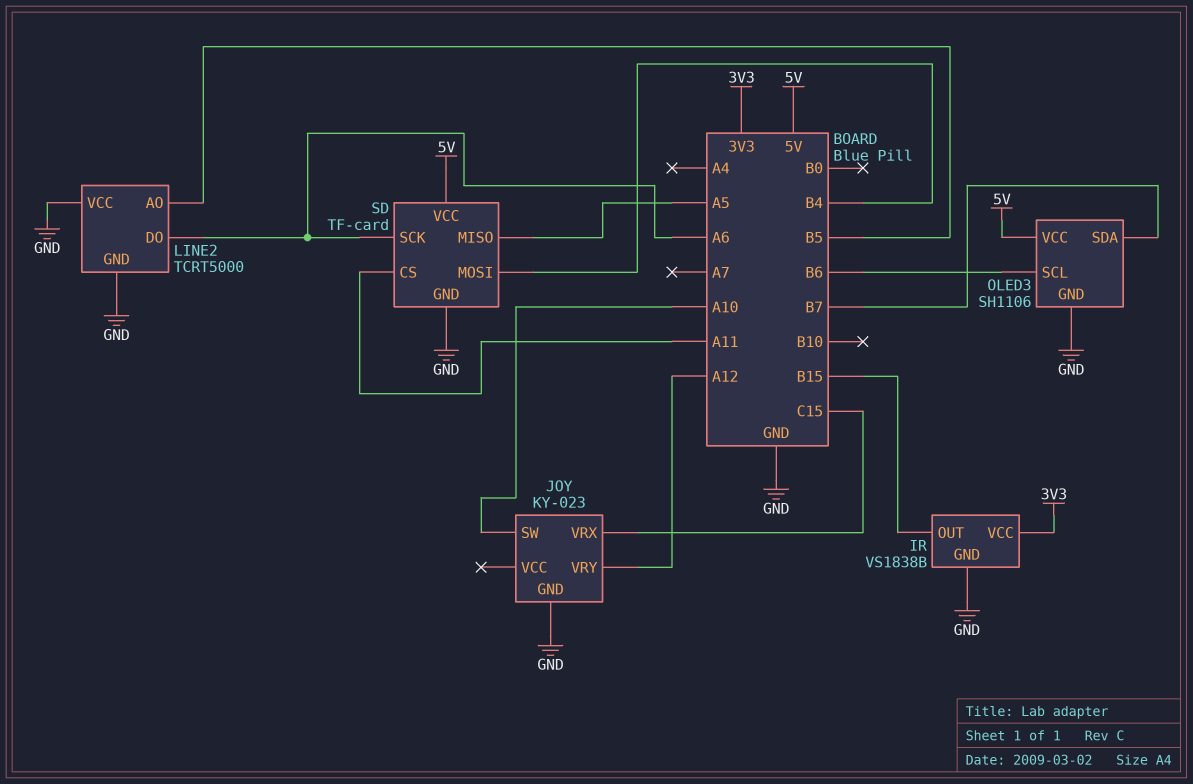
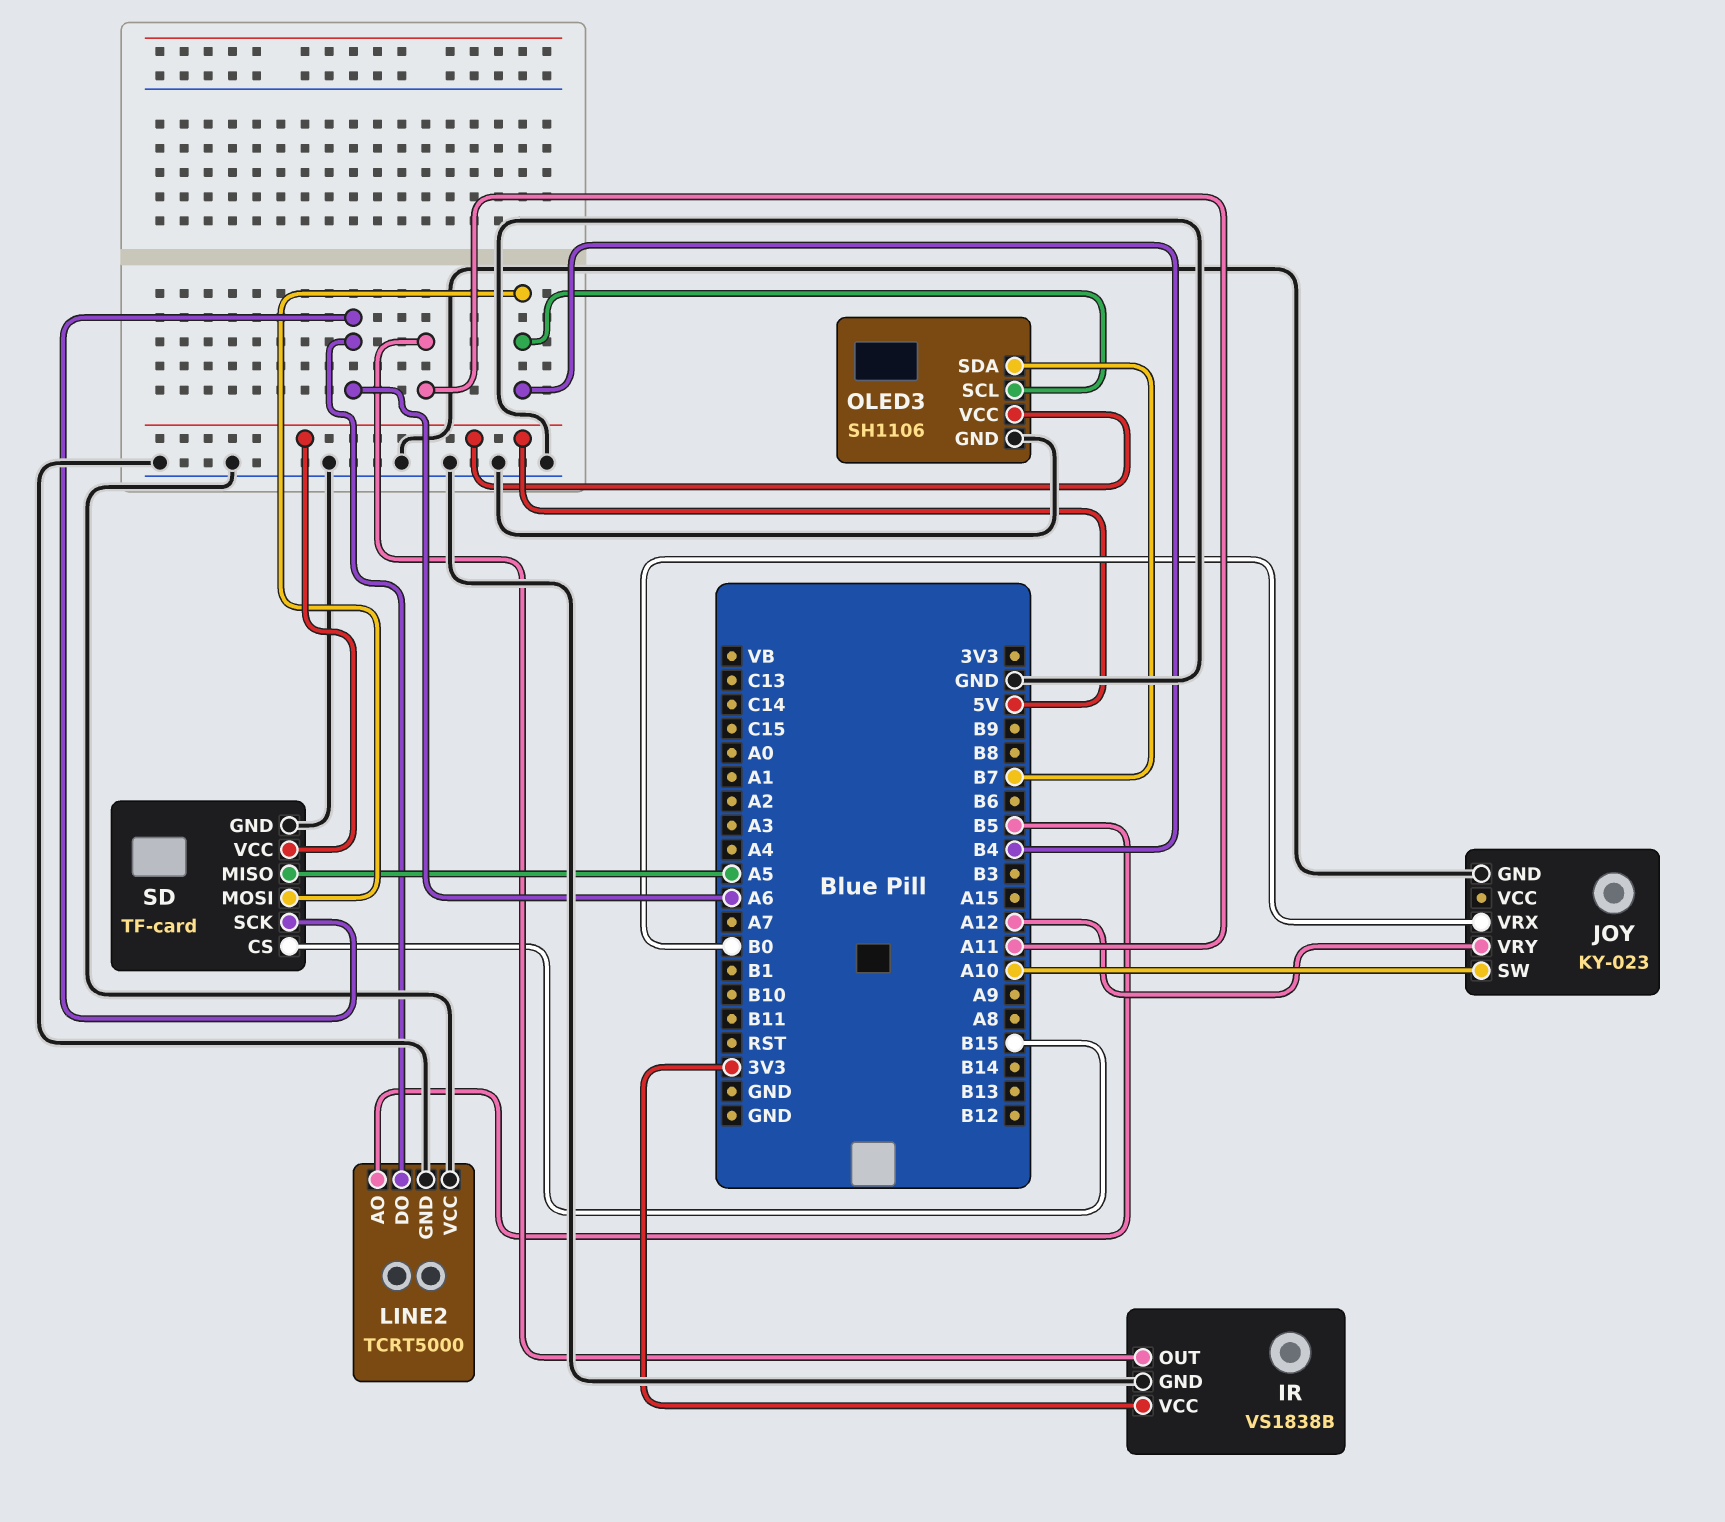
IR pin OUT: B15 -> A11
JOY pin VRX: C15 -> B0
OLED3 pin SCL: B6 -> B4
SD pin CS: A11 -> B15

